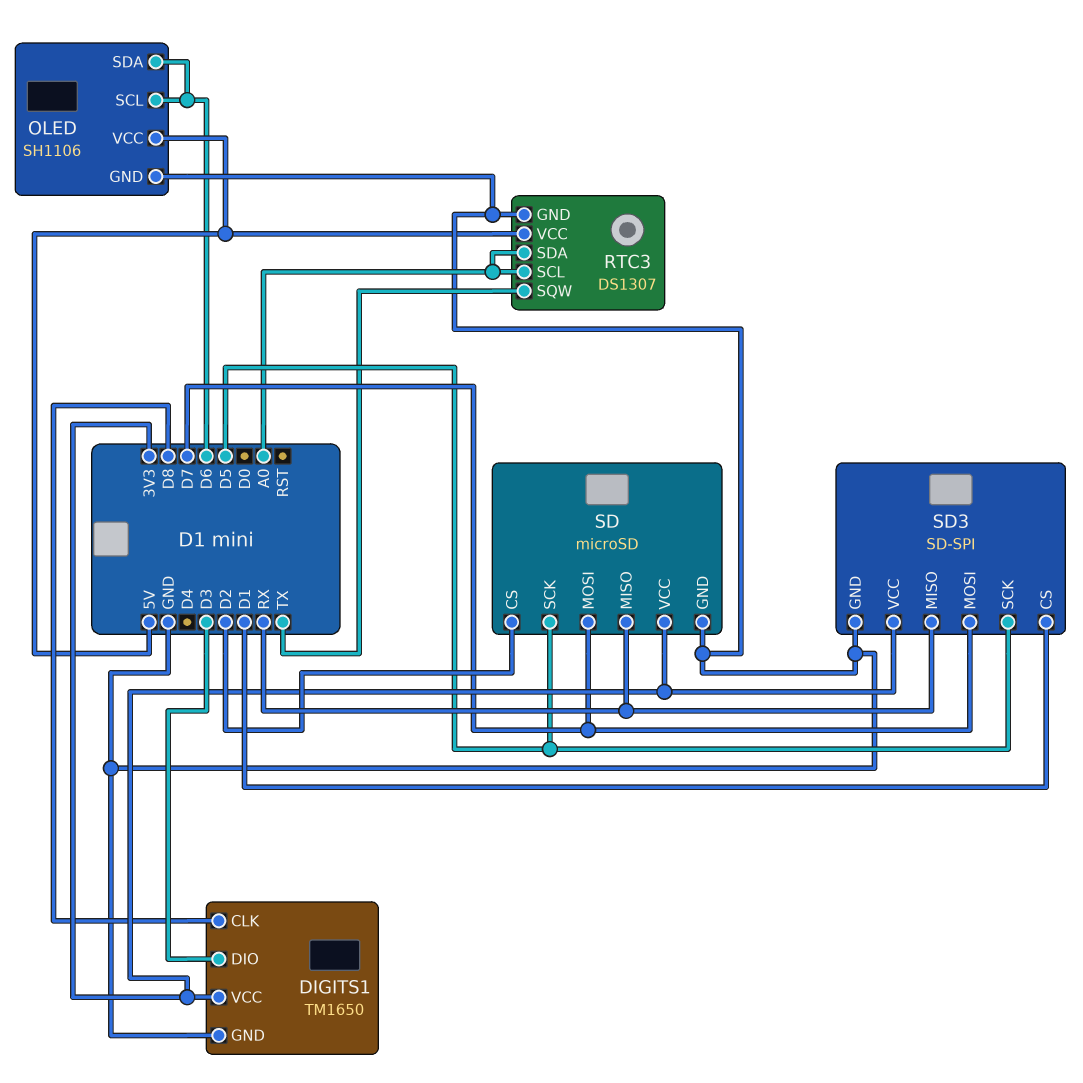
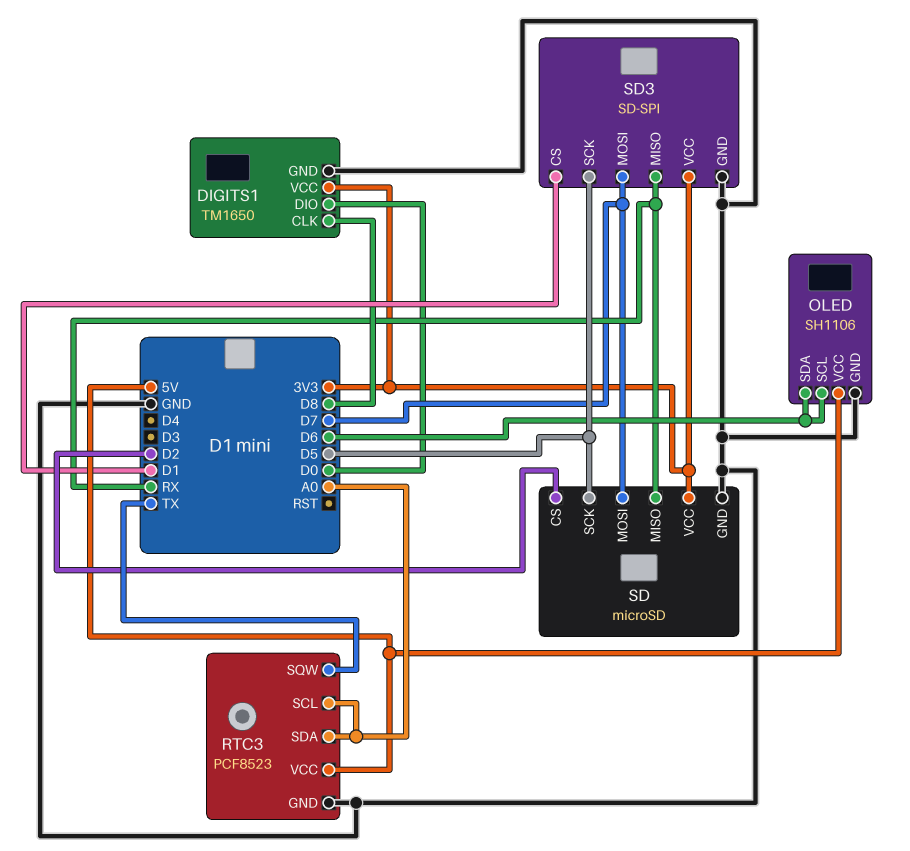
DIGITS1 pin DIO: D3 -> D0
RTC3: DS1307 -> PCF8523

